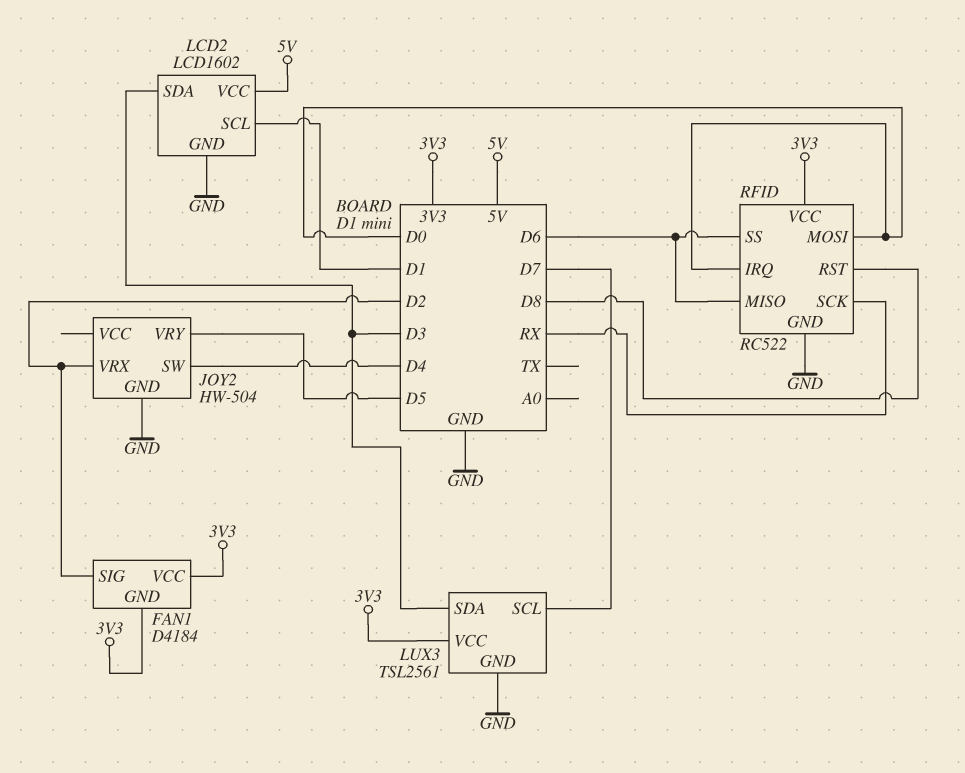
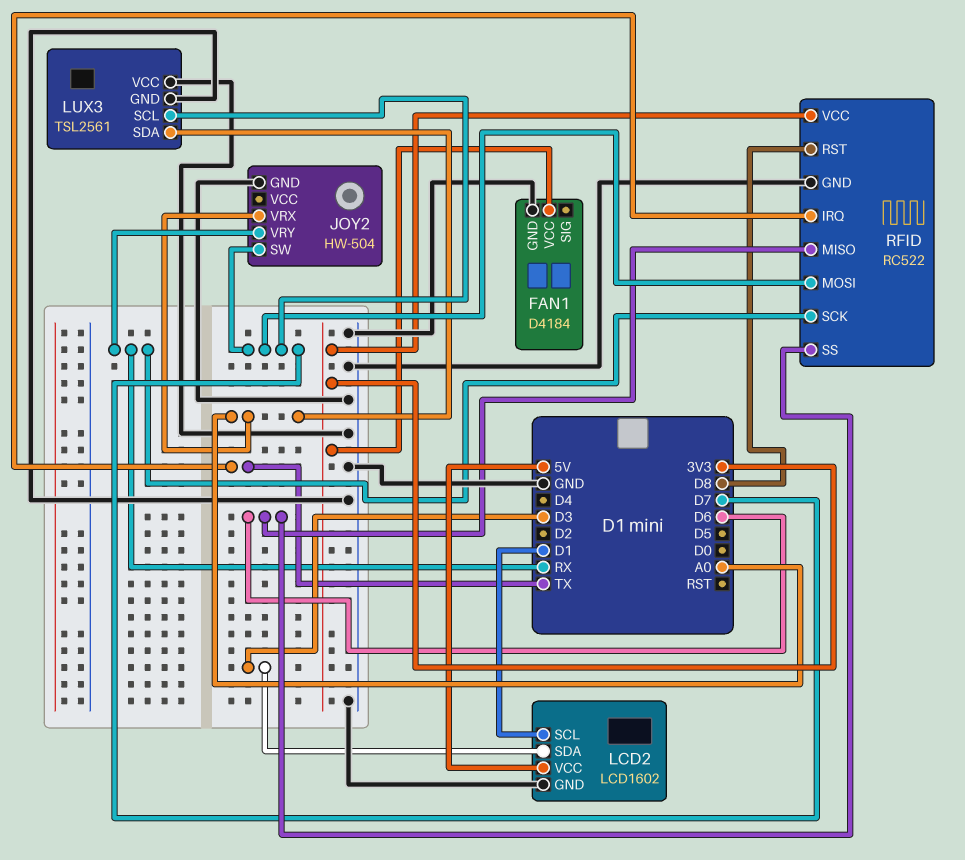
FAN1 pin GND: 3V3 -> GND
FAN1 pin SIG: D2 -> none
JOY2 pin SW: D4 -> D7
JOY2 pin VRX: D2 -> A0
JOY2 pin VRY: D5 -> RX
LUX3 pin SDA: D3 -> A0
LUX3 pin VCC: 3V3 -> GND
RFID pin IRQ: D0 -> TX
RFID pin MOSI: D0 -> D7

